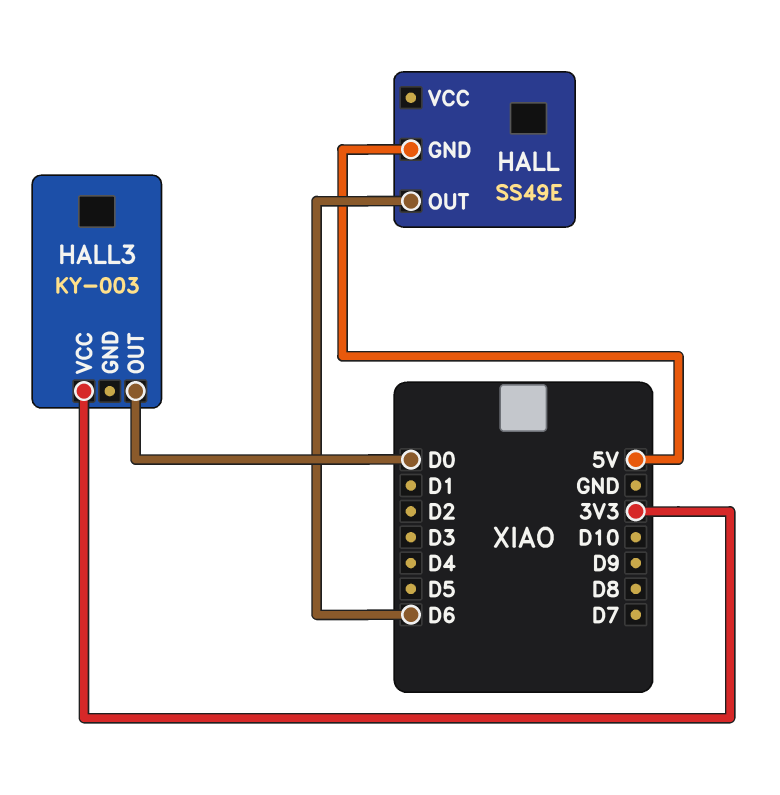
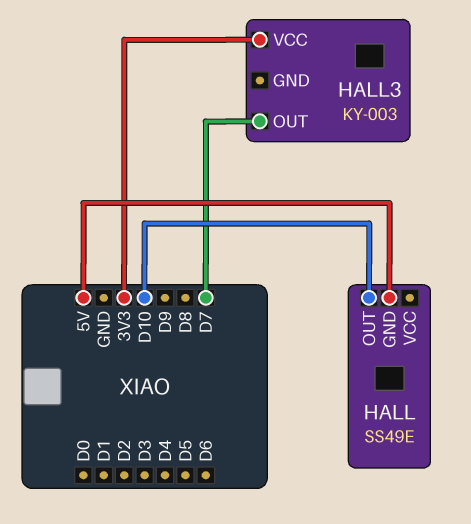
HALL pin OUT: D6 -> D10
HALL3 pin OUT: D0 -> D7

